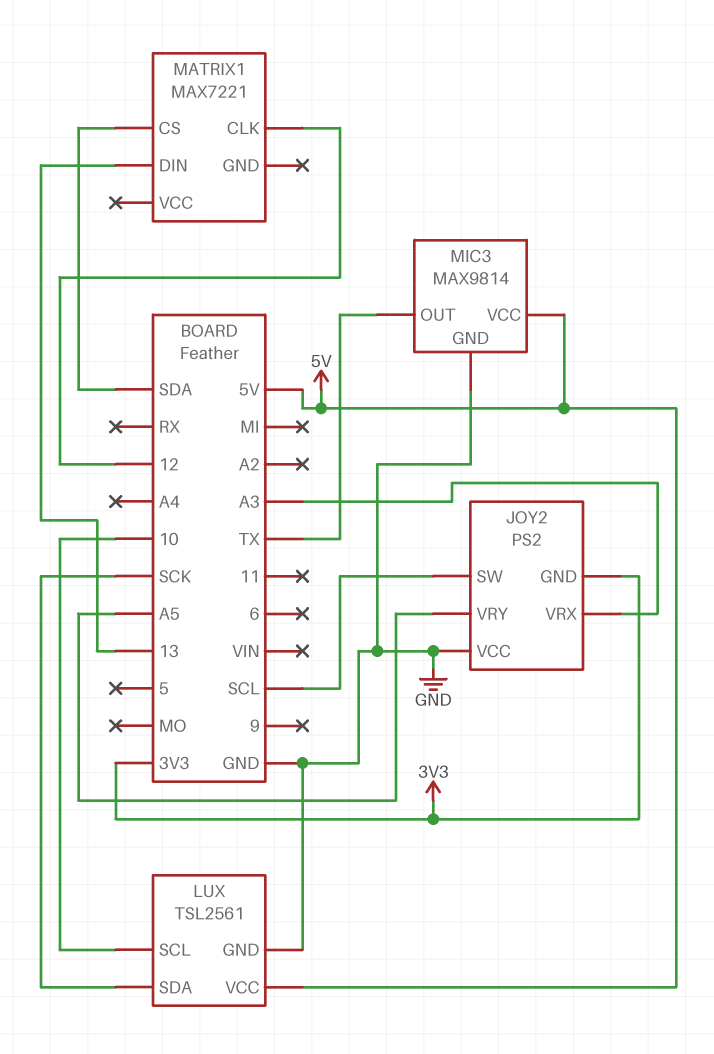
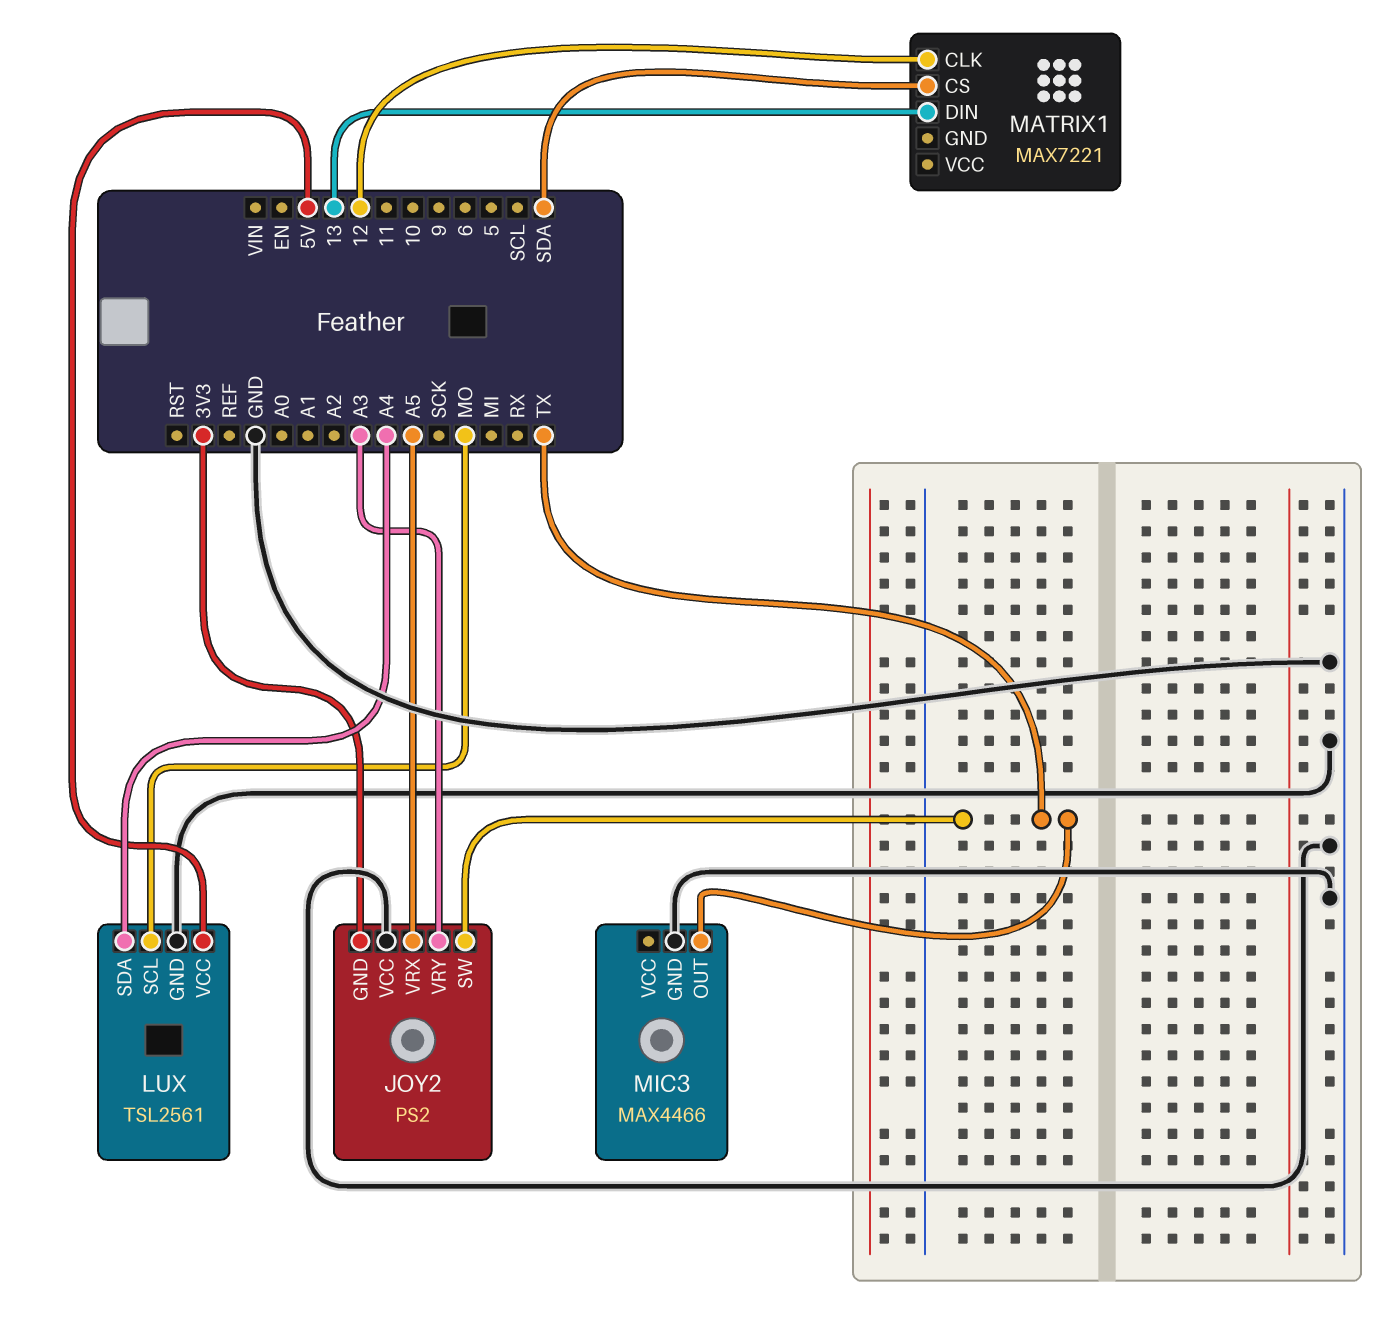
JOY2 pin SW: SCL -> TX
JOY2 pin VRX: A3 -> A5
JOY2 pin VRY: A5 -> A3
LUX pin SCL: 10 -> MO
LUX pin SDA: SCK -> A4
MIC3: MAX9814 -> MAX4466
MIC3 pin VCC: 5V -> none

